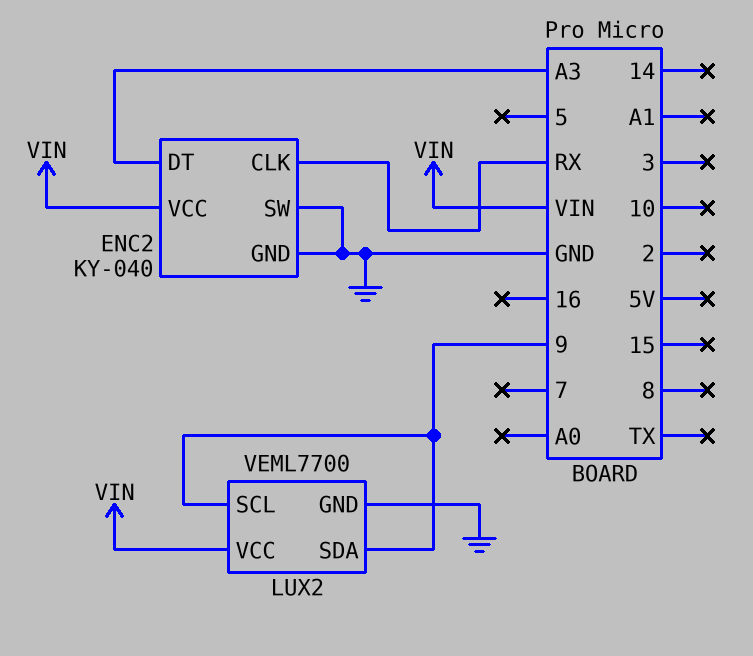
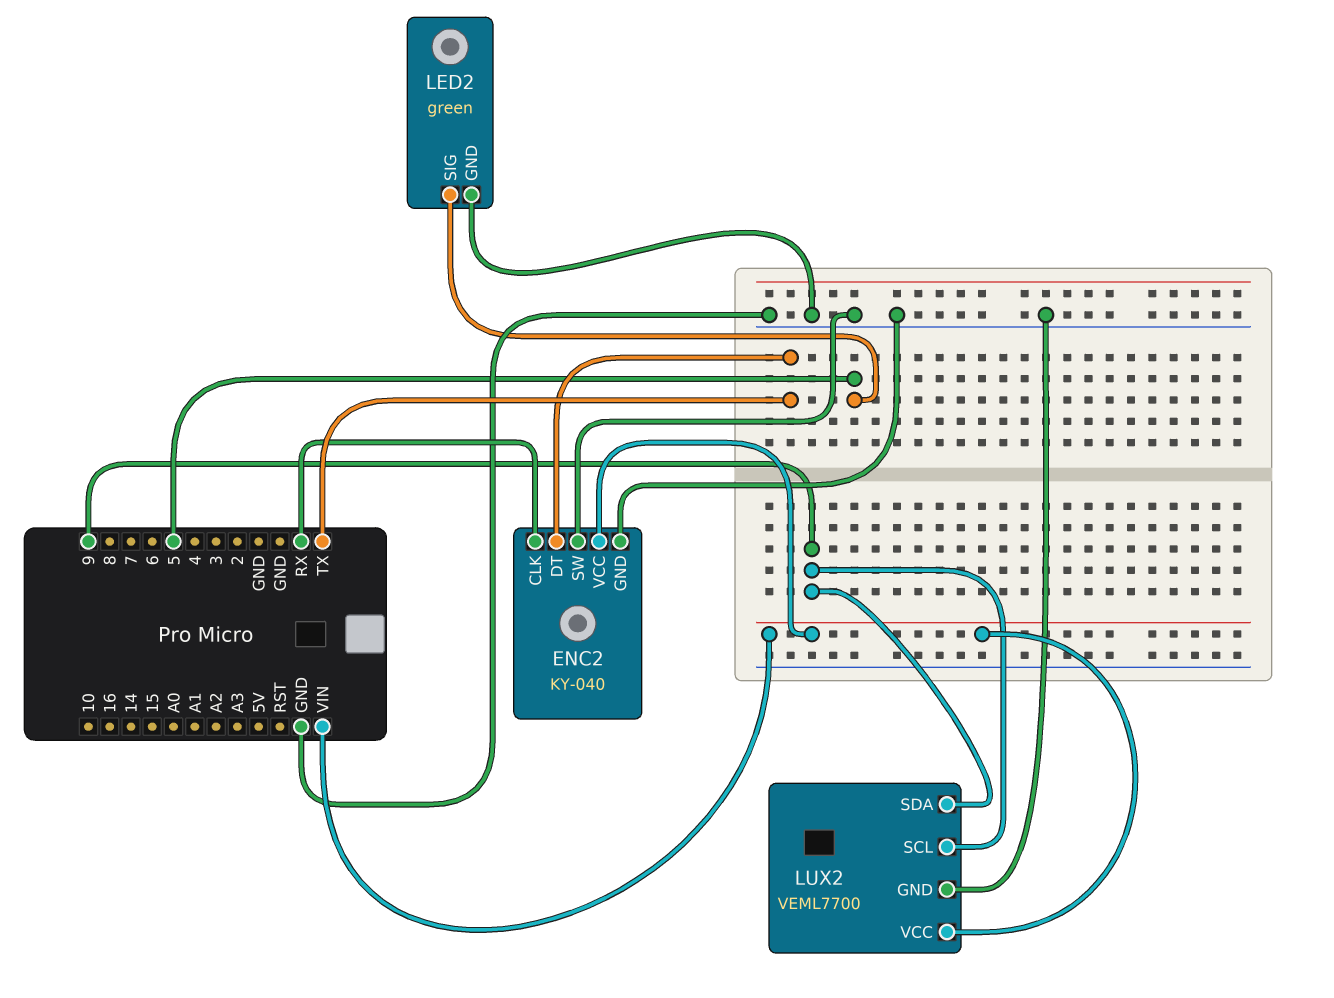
ENC2 pin DT: A3 -> TX
LED2: none -> green
LED2 pin GND: none -> GND
LED2 pin SIG: none -> 5

